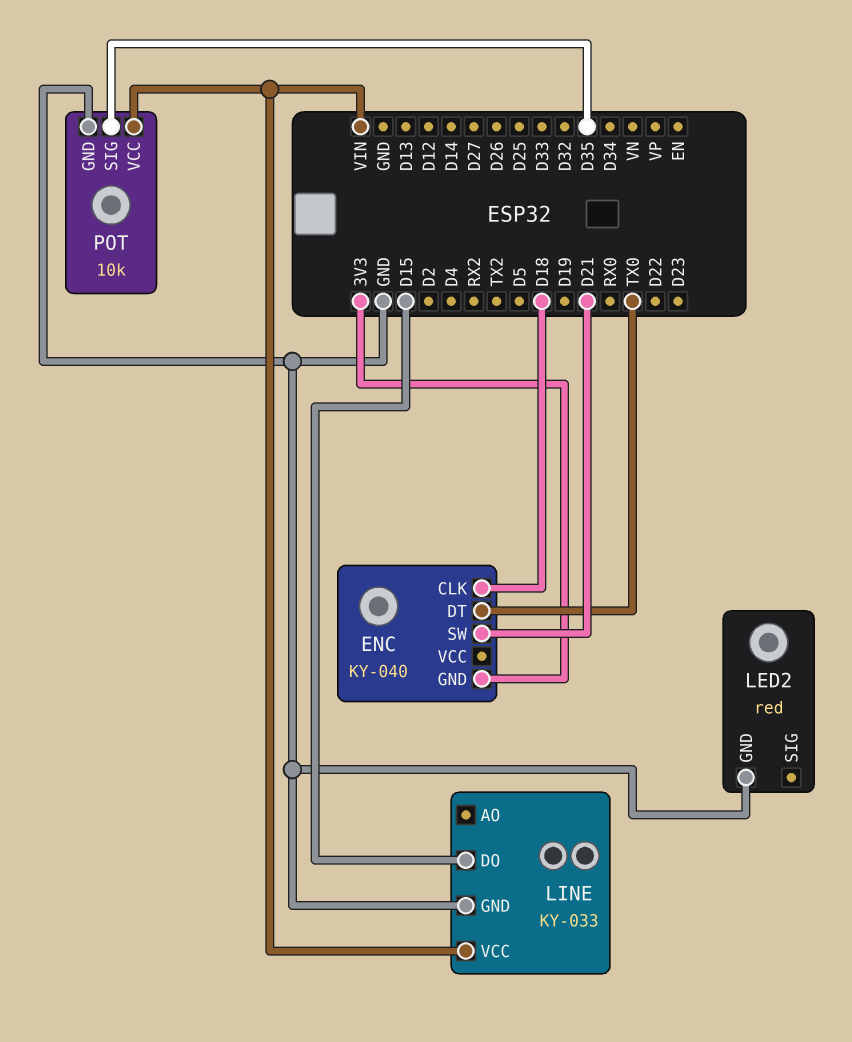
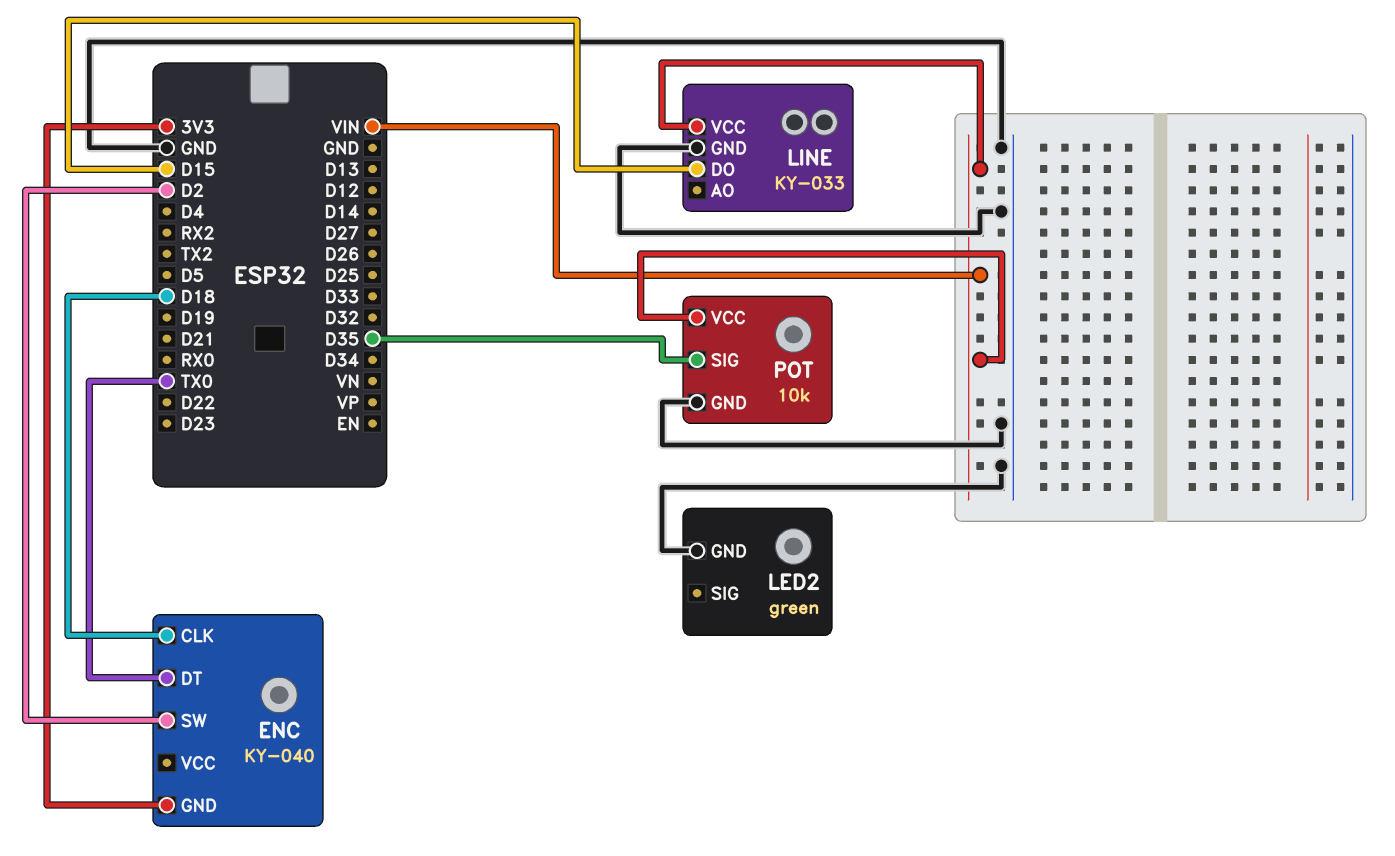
ENC pin SW: D21 -> D2
LED2: red -> green

